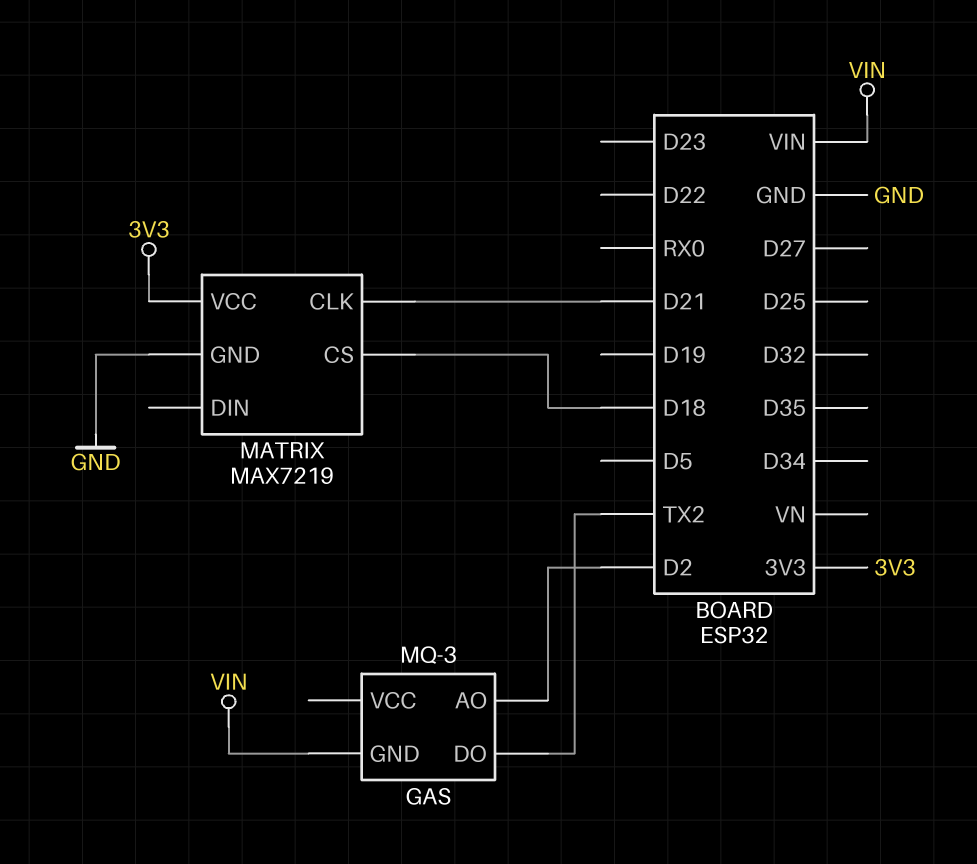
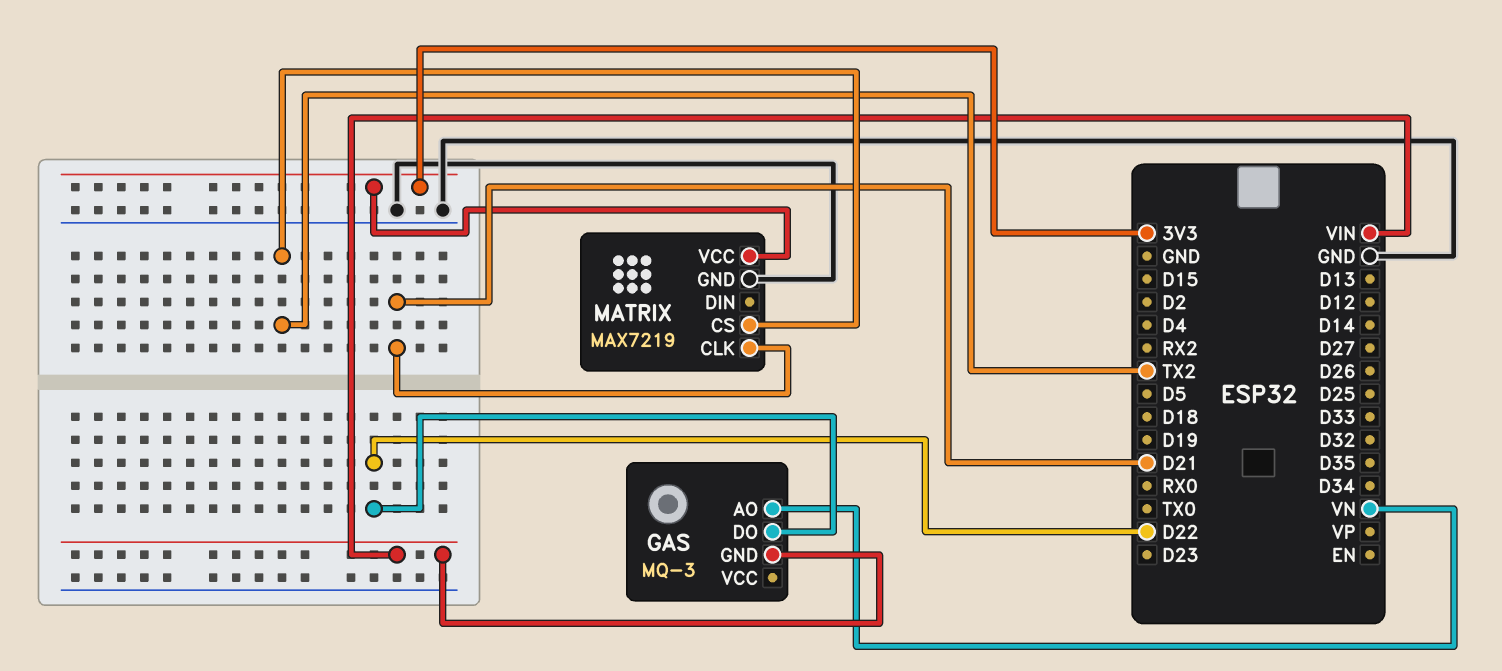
GAS pin AO: D2 -> VN
GAS pin DO: TX2 -> D22
MATRIX pin CS: D18 -> TX2

